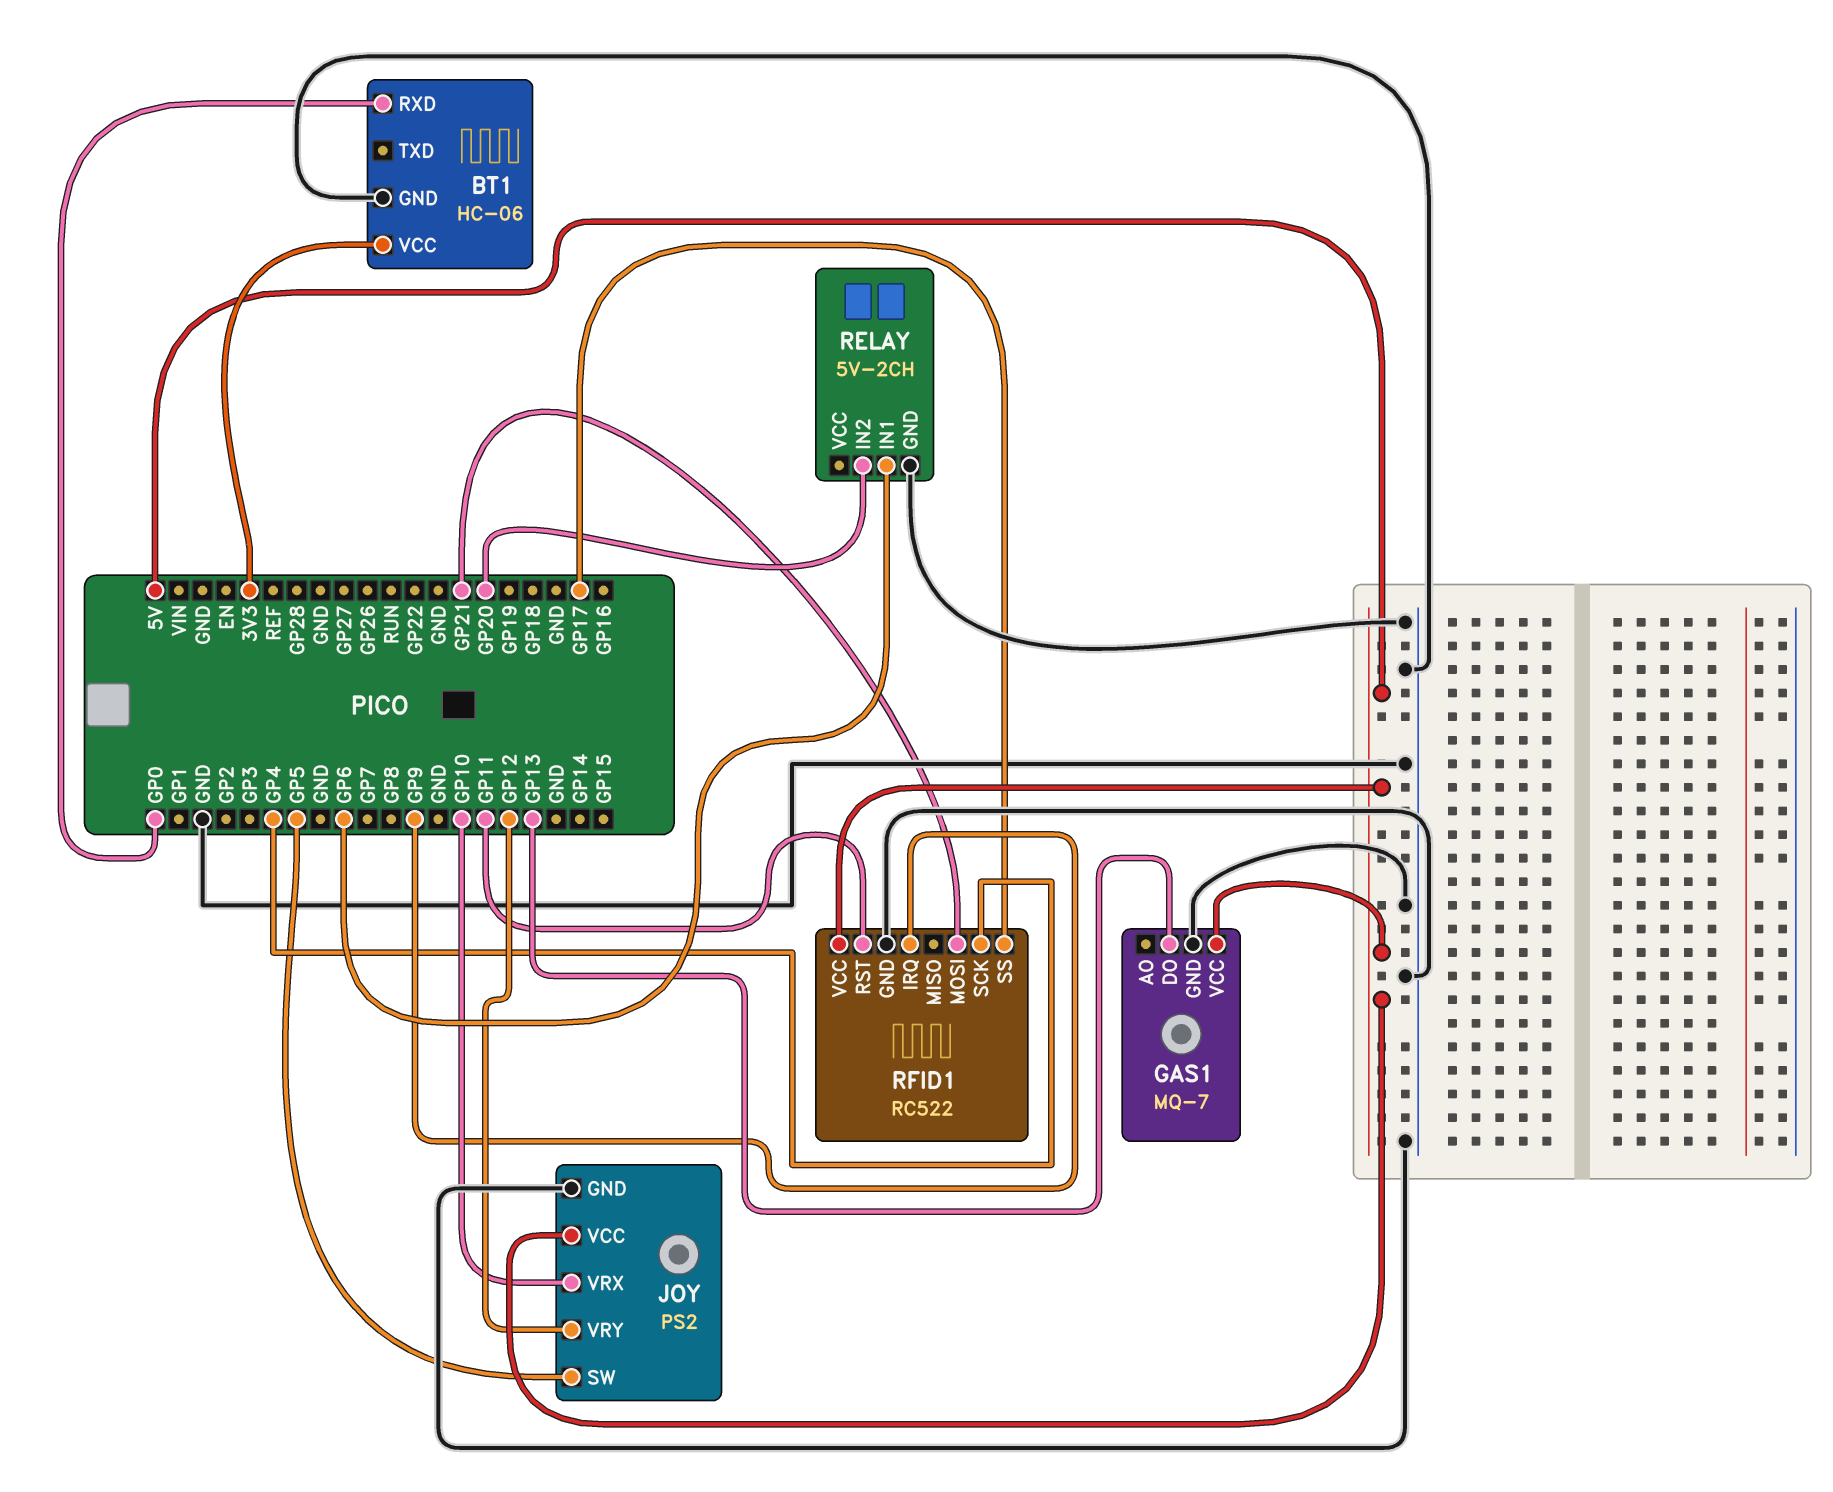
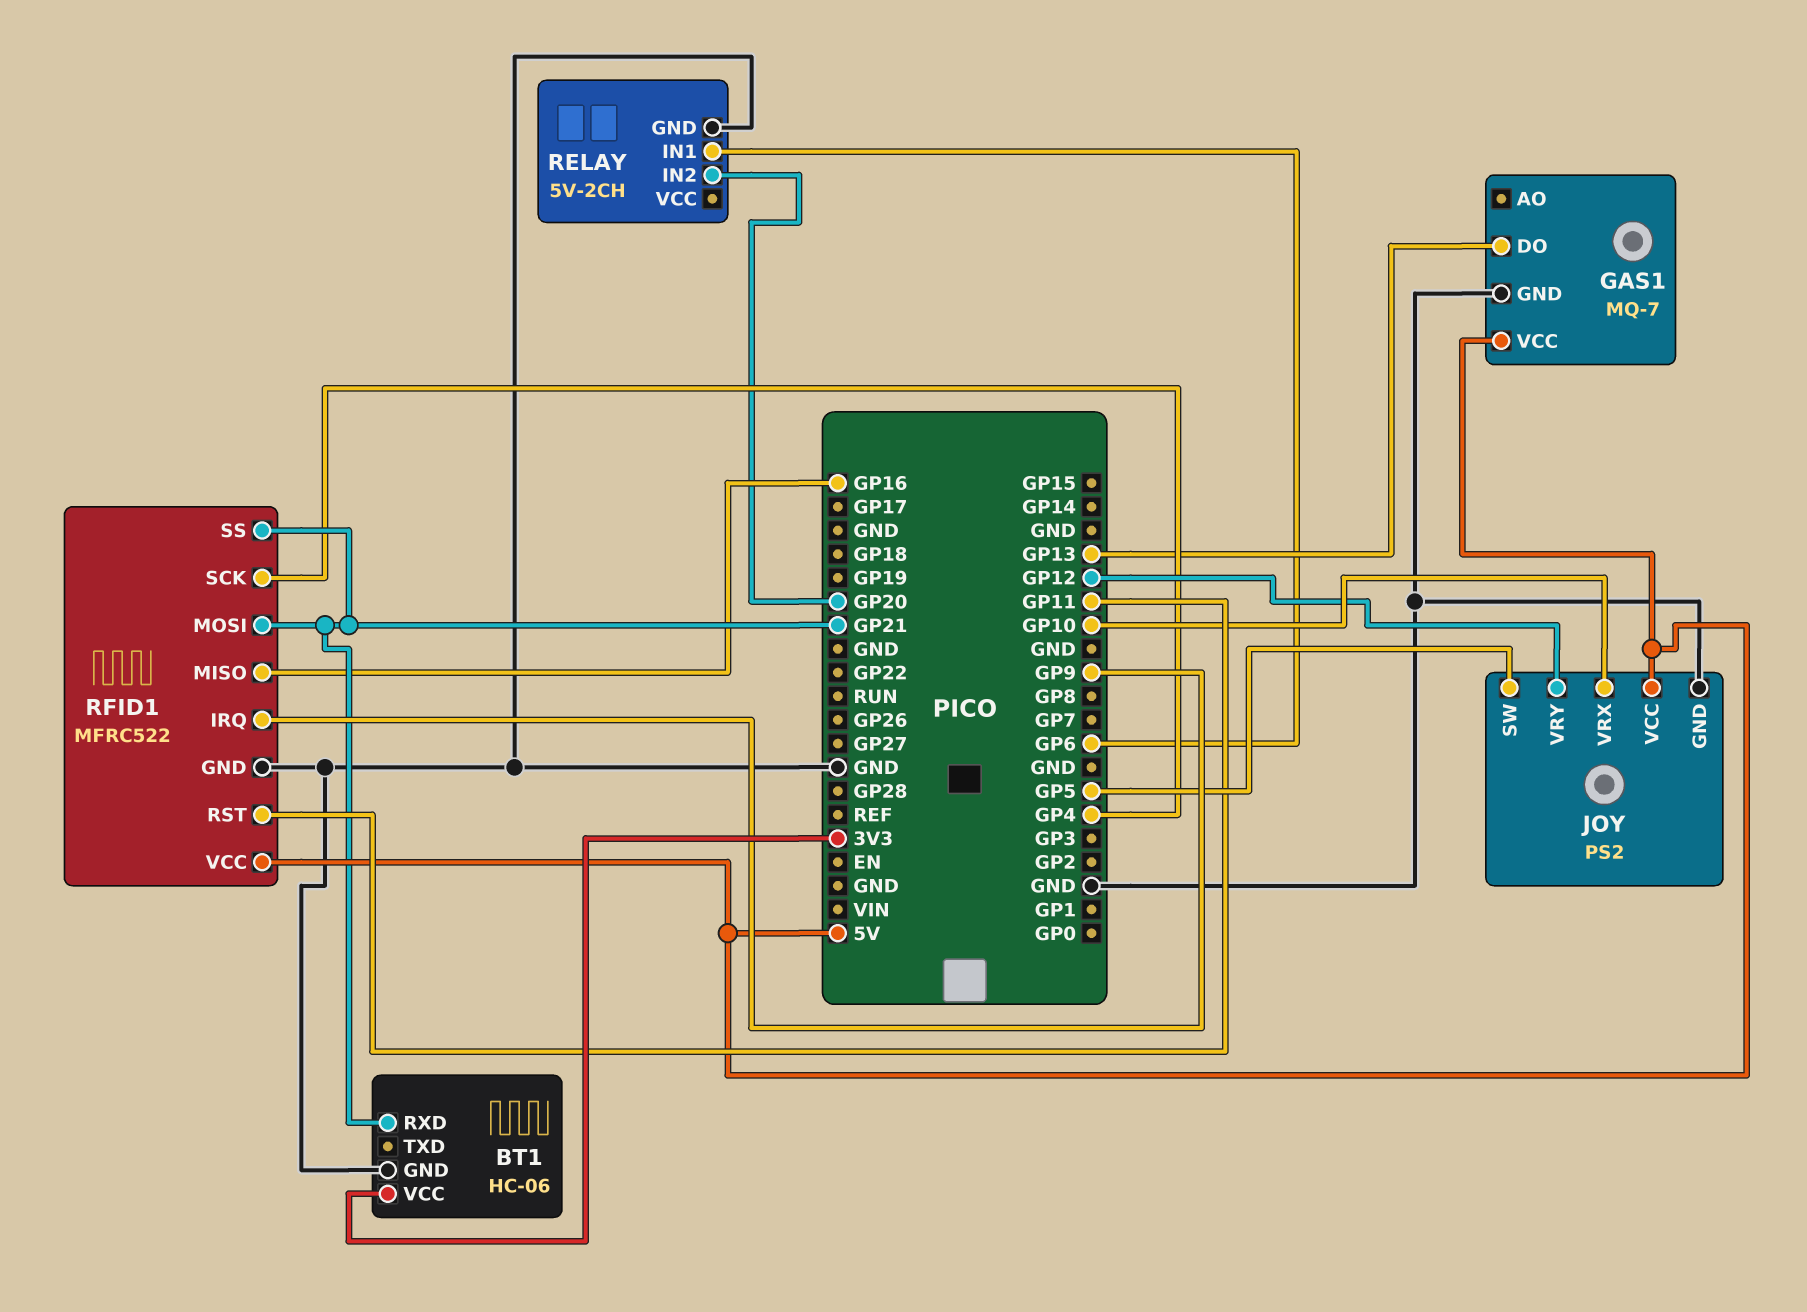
BT1 pin RXD: GP0 -> GP21
RFID1: RC522 -> MFRC522
RFID1 pin MISO: none -> GP16
RFID1 pin SS: GP17 -> GP21

